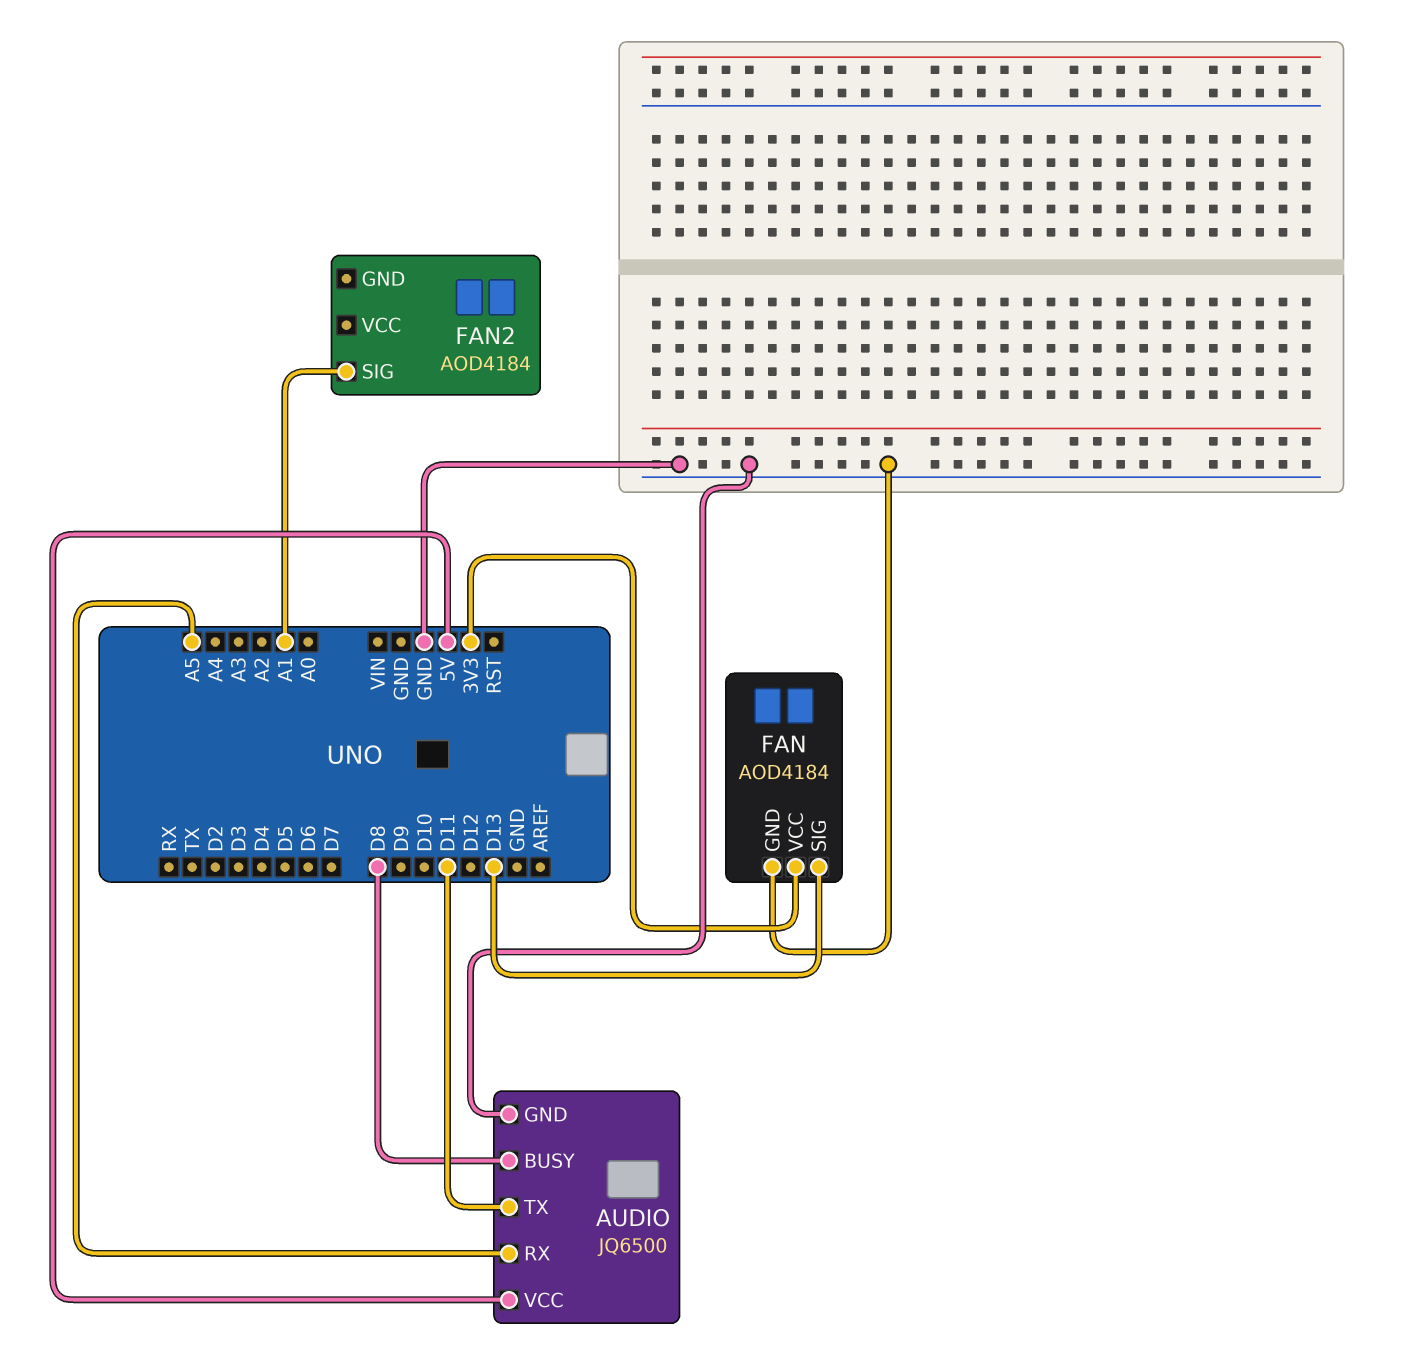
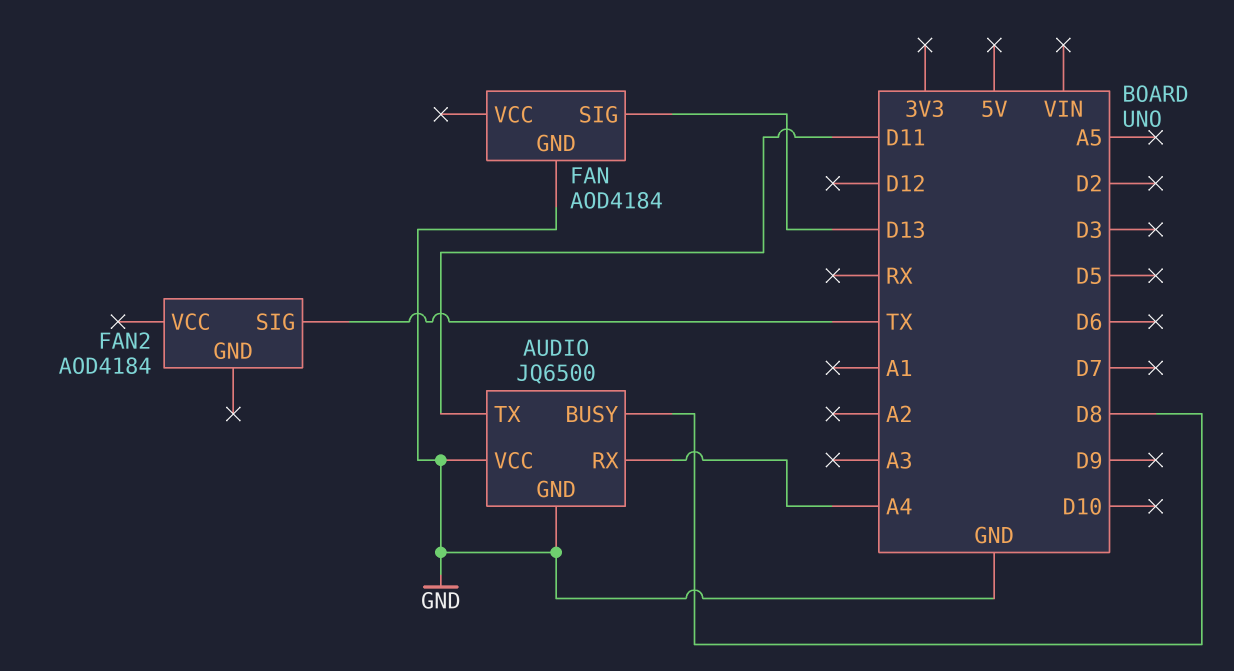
AUDIO pin RX: A5 -> A4
AUDIO pin VCC: 5V -> GND
FAN pin VCC: 3V3 -> none
FAN2 pin SIG: A1 -> TX

